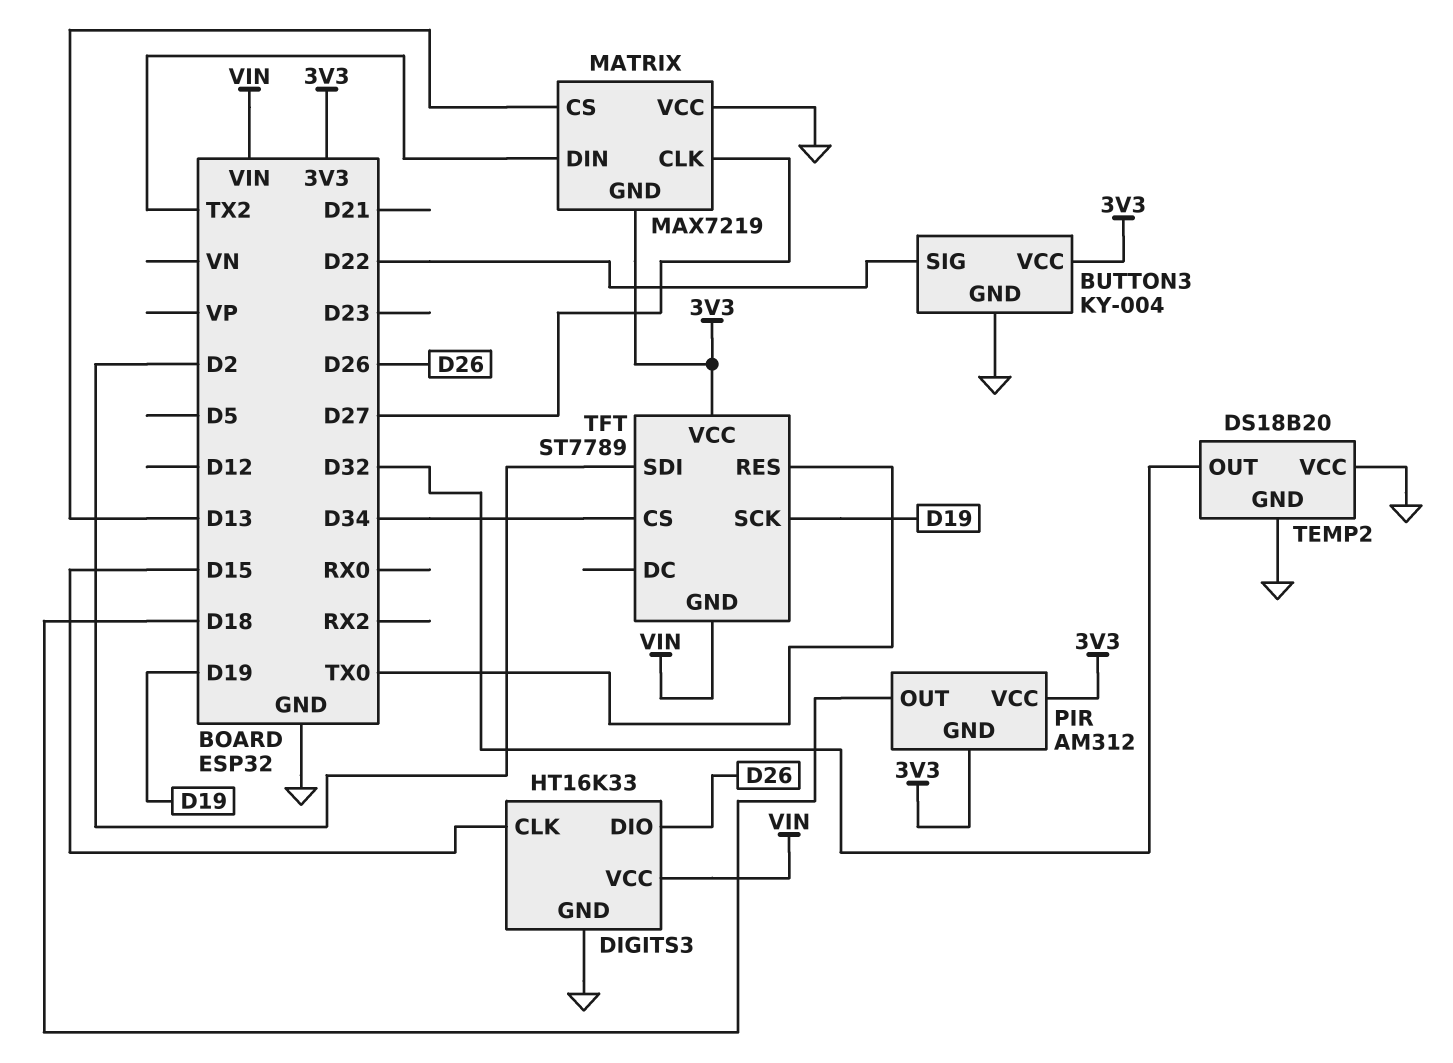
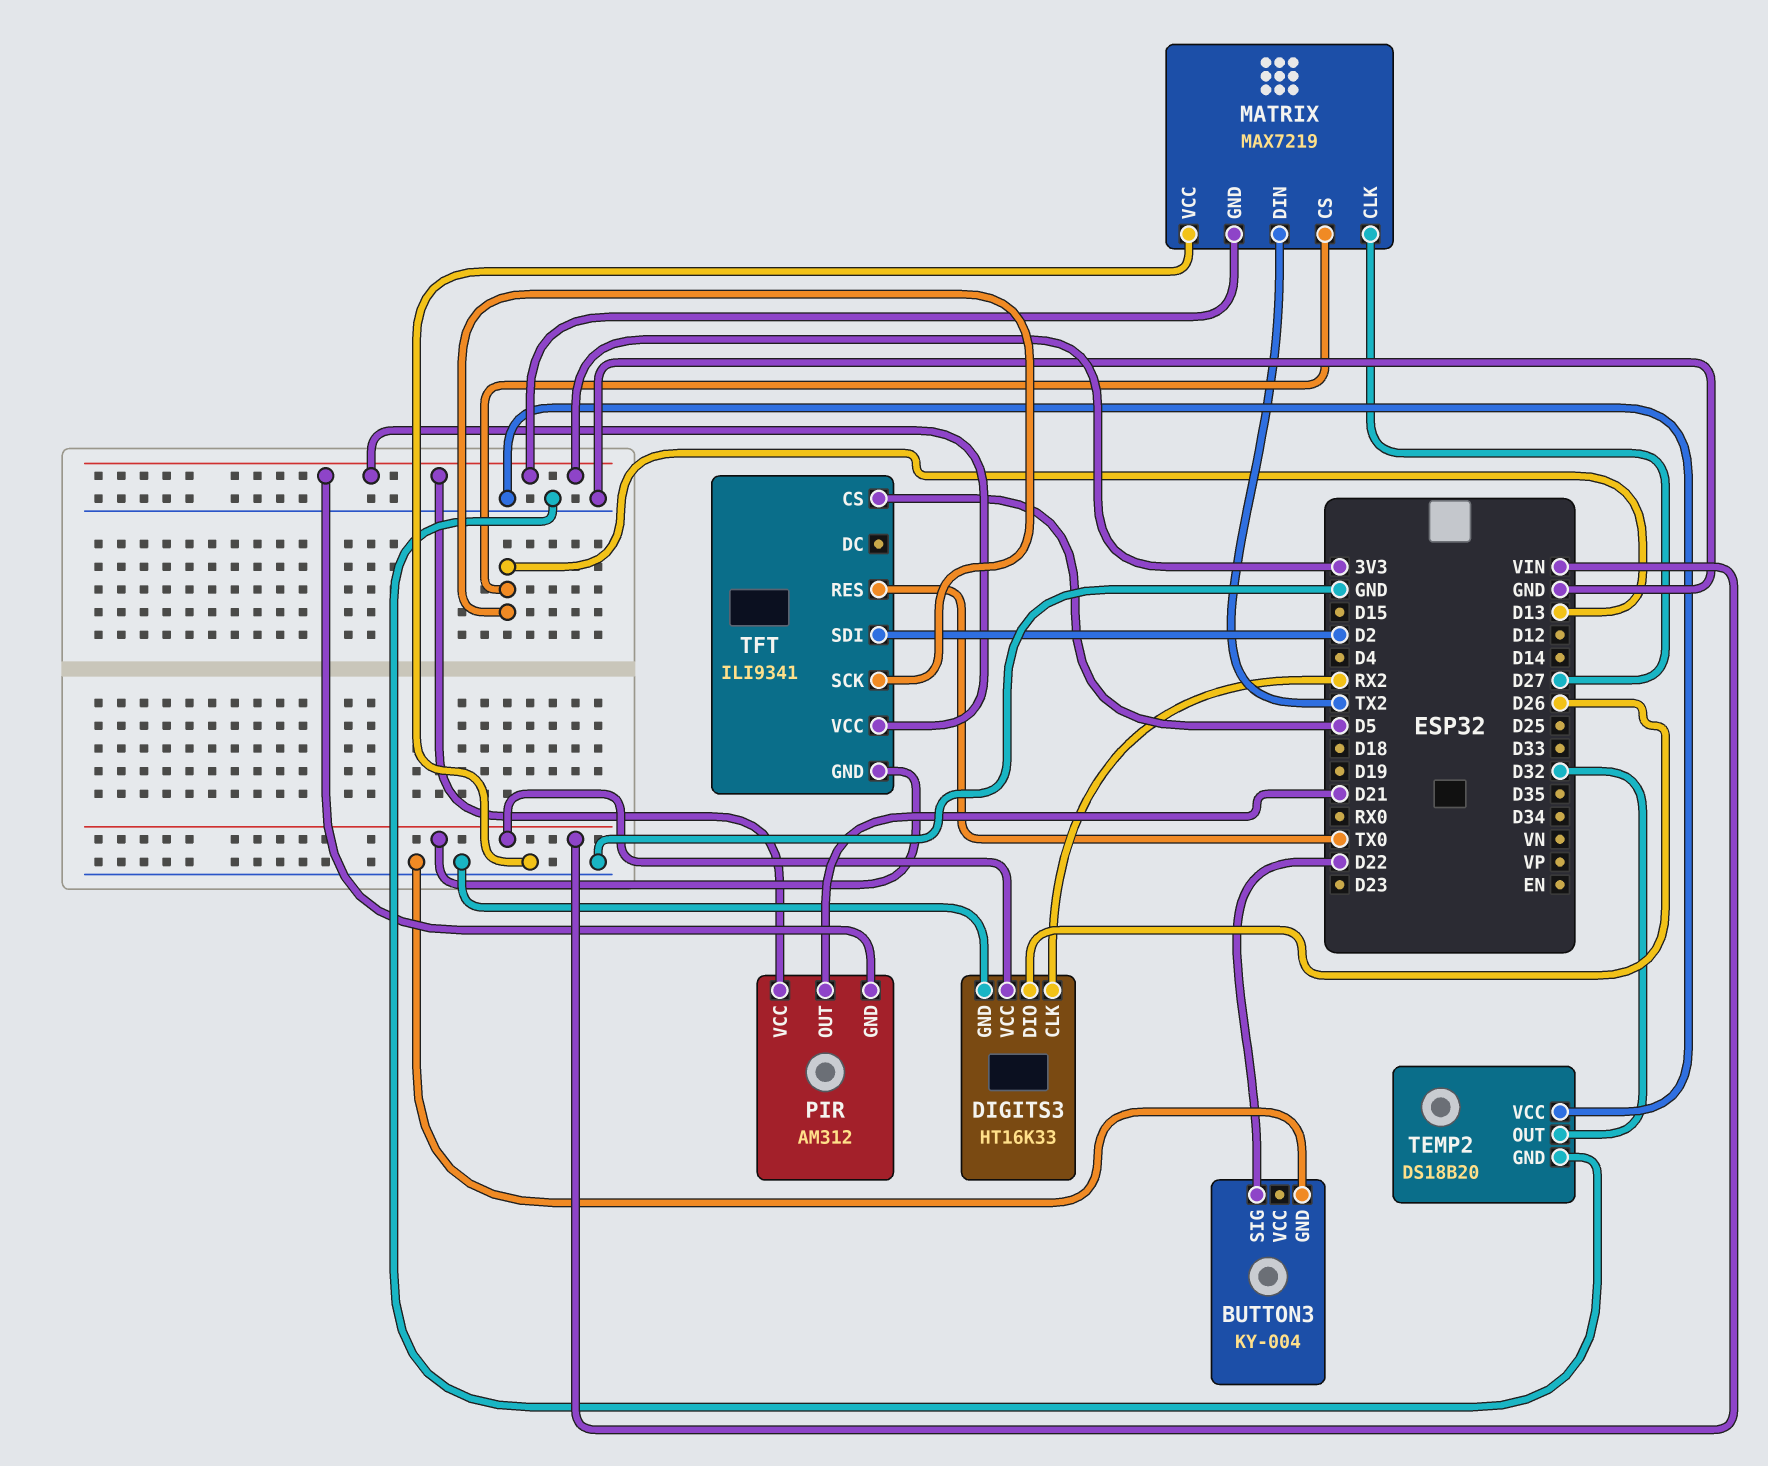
BUTTON3 pin VCC: 3V3 -> none
DIGITS3 pin CLK: D15 -> RX2
PIR pin OUT: D18 -> D21
TFT: ST7789 -> ILI9341
TFT pin CS: D34 -> D5
TFT pin SCK: D19 -> D13

